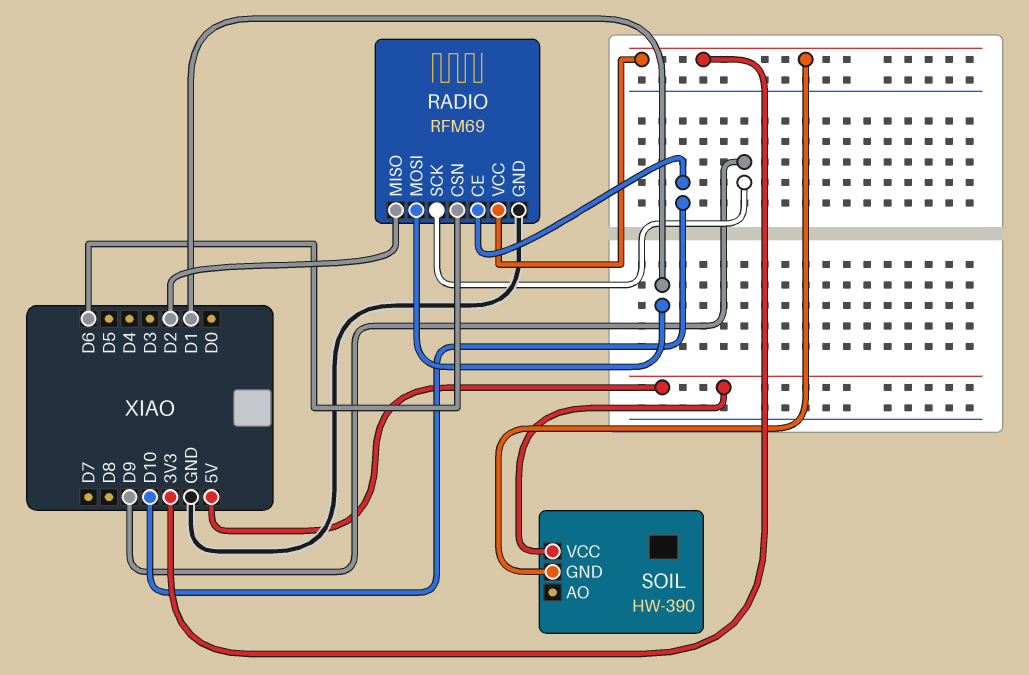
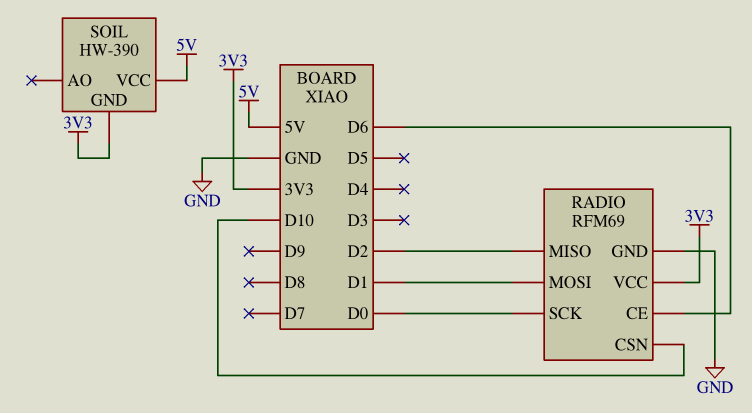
RADIO pin CE: D10 -> D6
RADIO pin CSN: D6 -> D10
RADIO pin SCK: D9 -> D0

